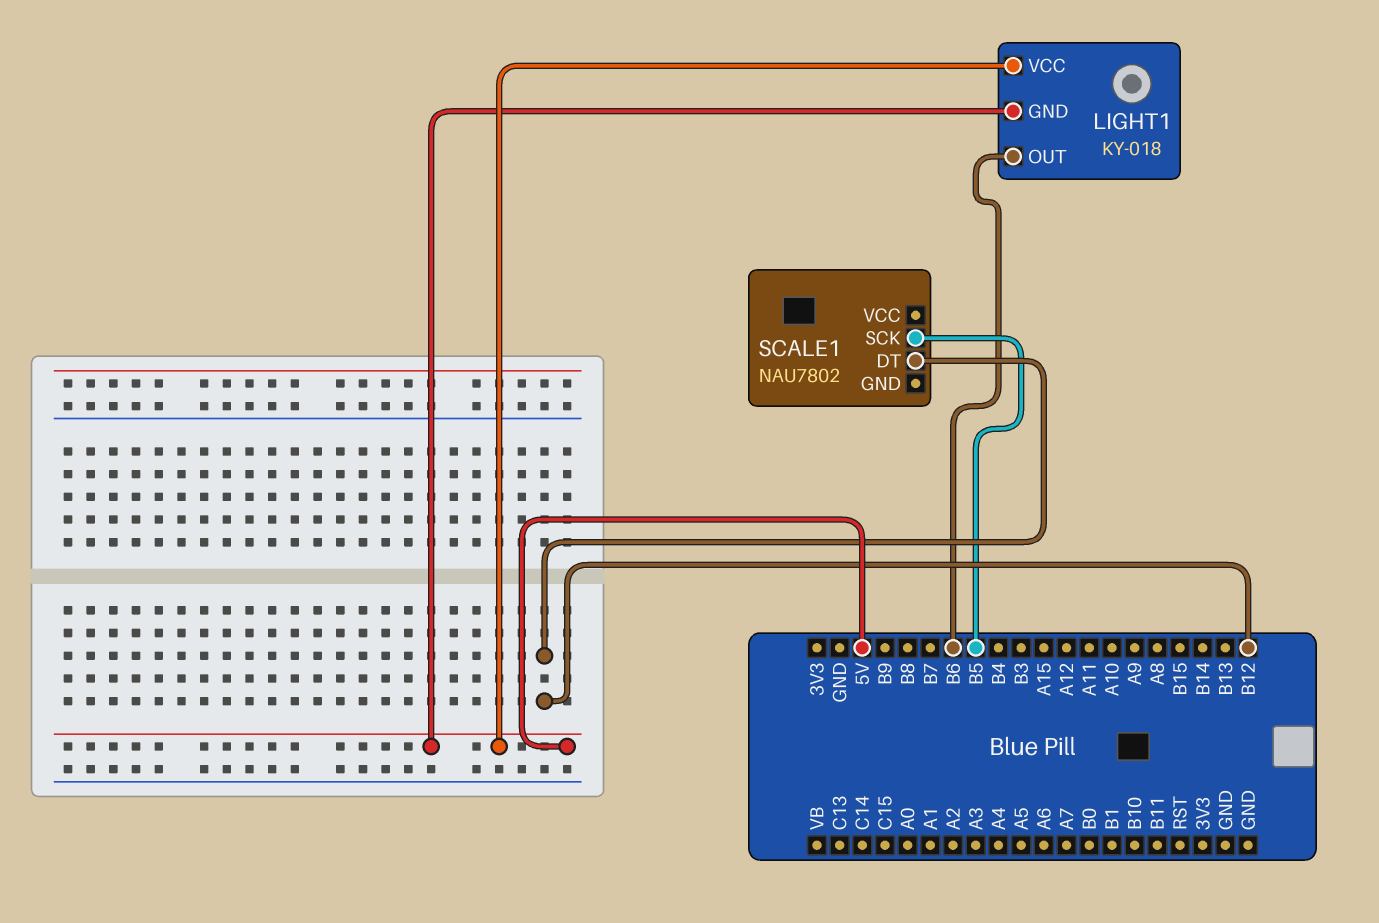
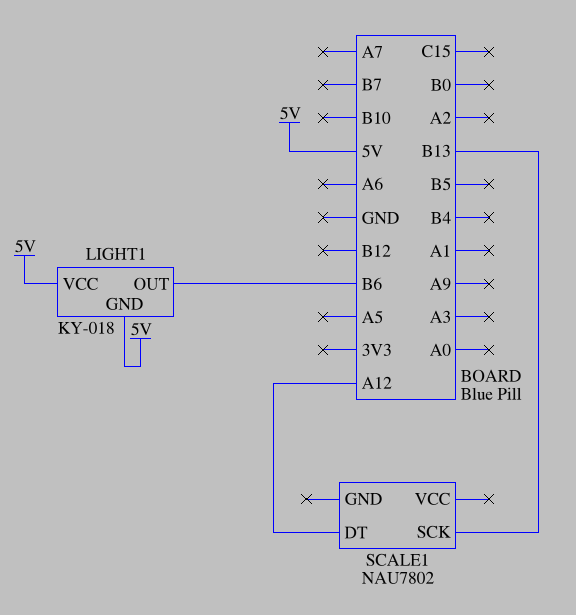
SCALE1 pin DT: B12 -> A12
SCALE1 pin SCK: B5 -> B13

